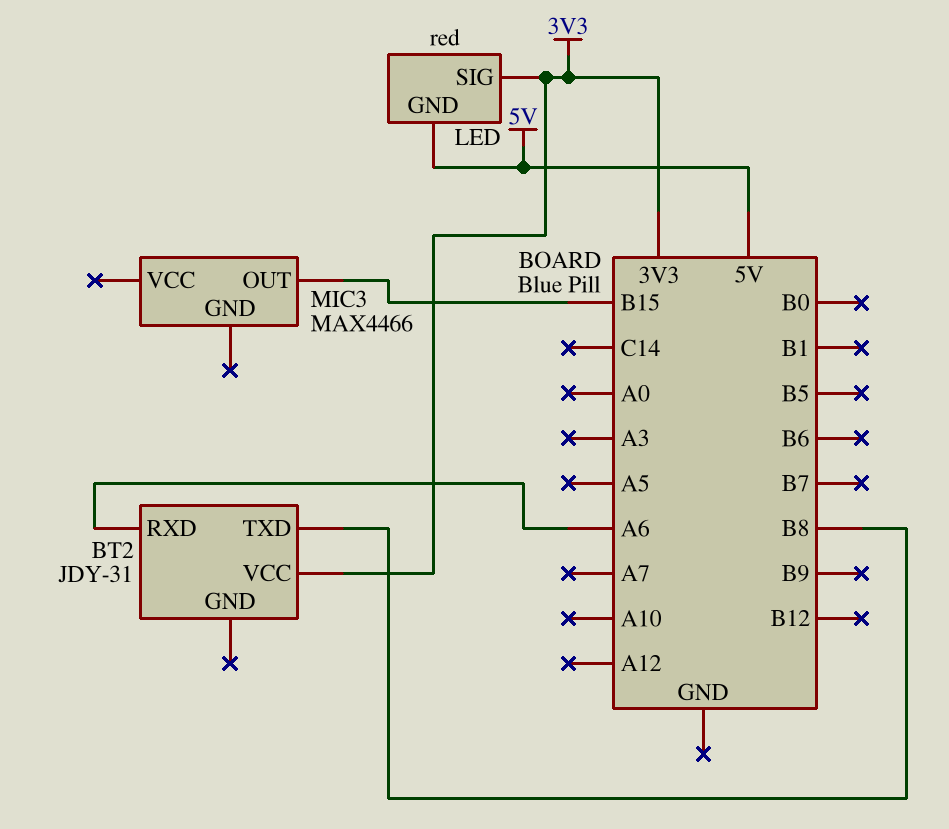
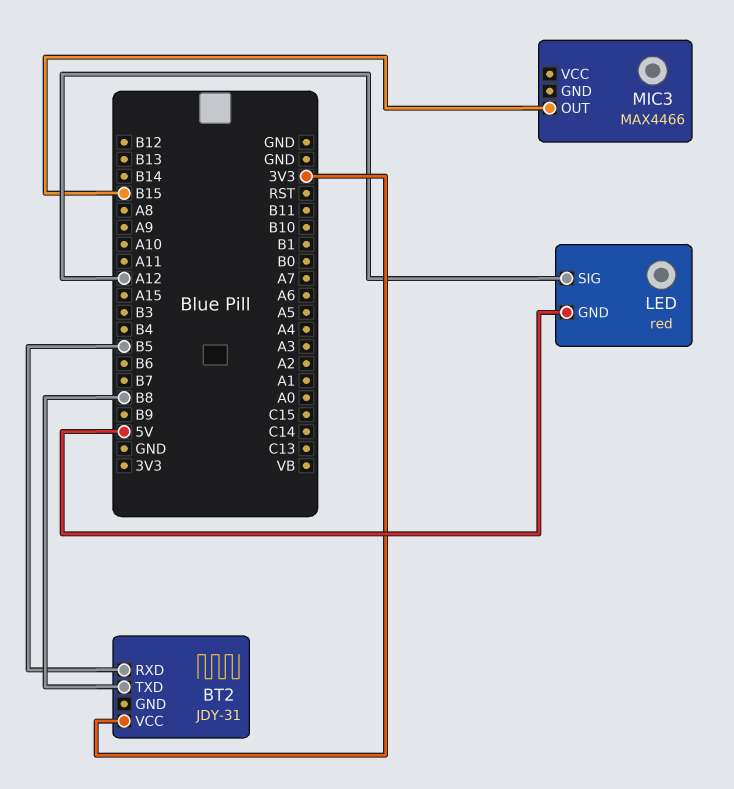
BT2 pin RXD: A6 -> B5
LED pin SIG: 3V3 -> A12

